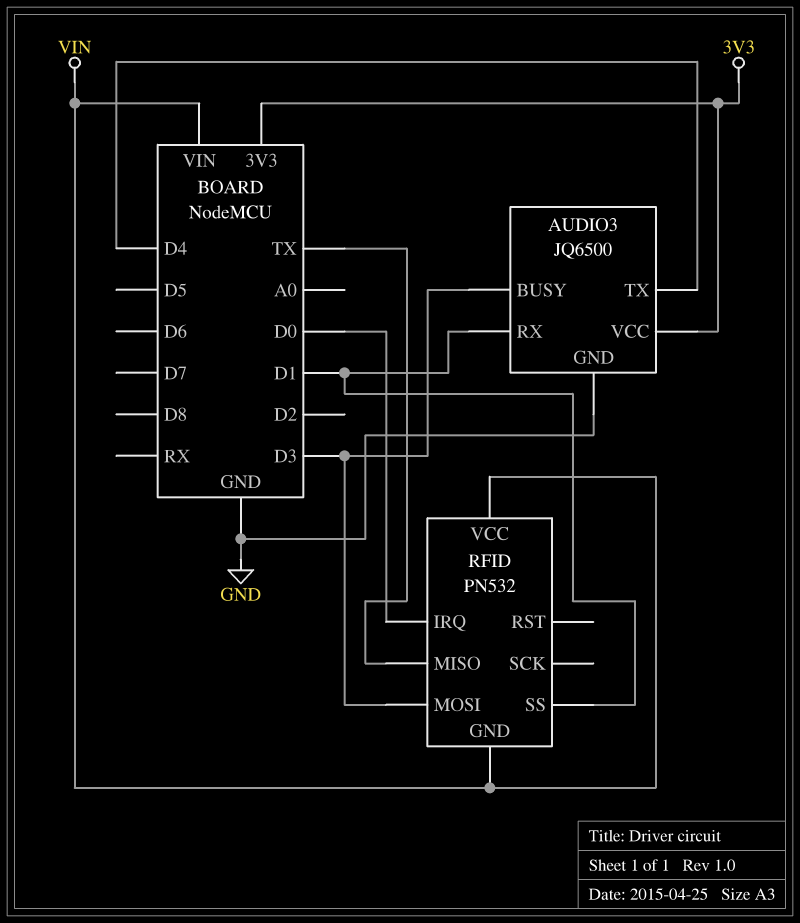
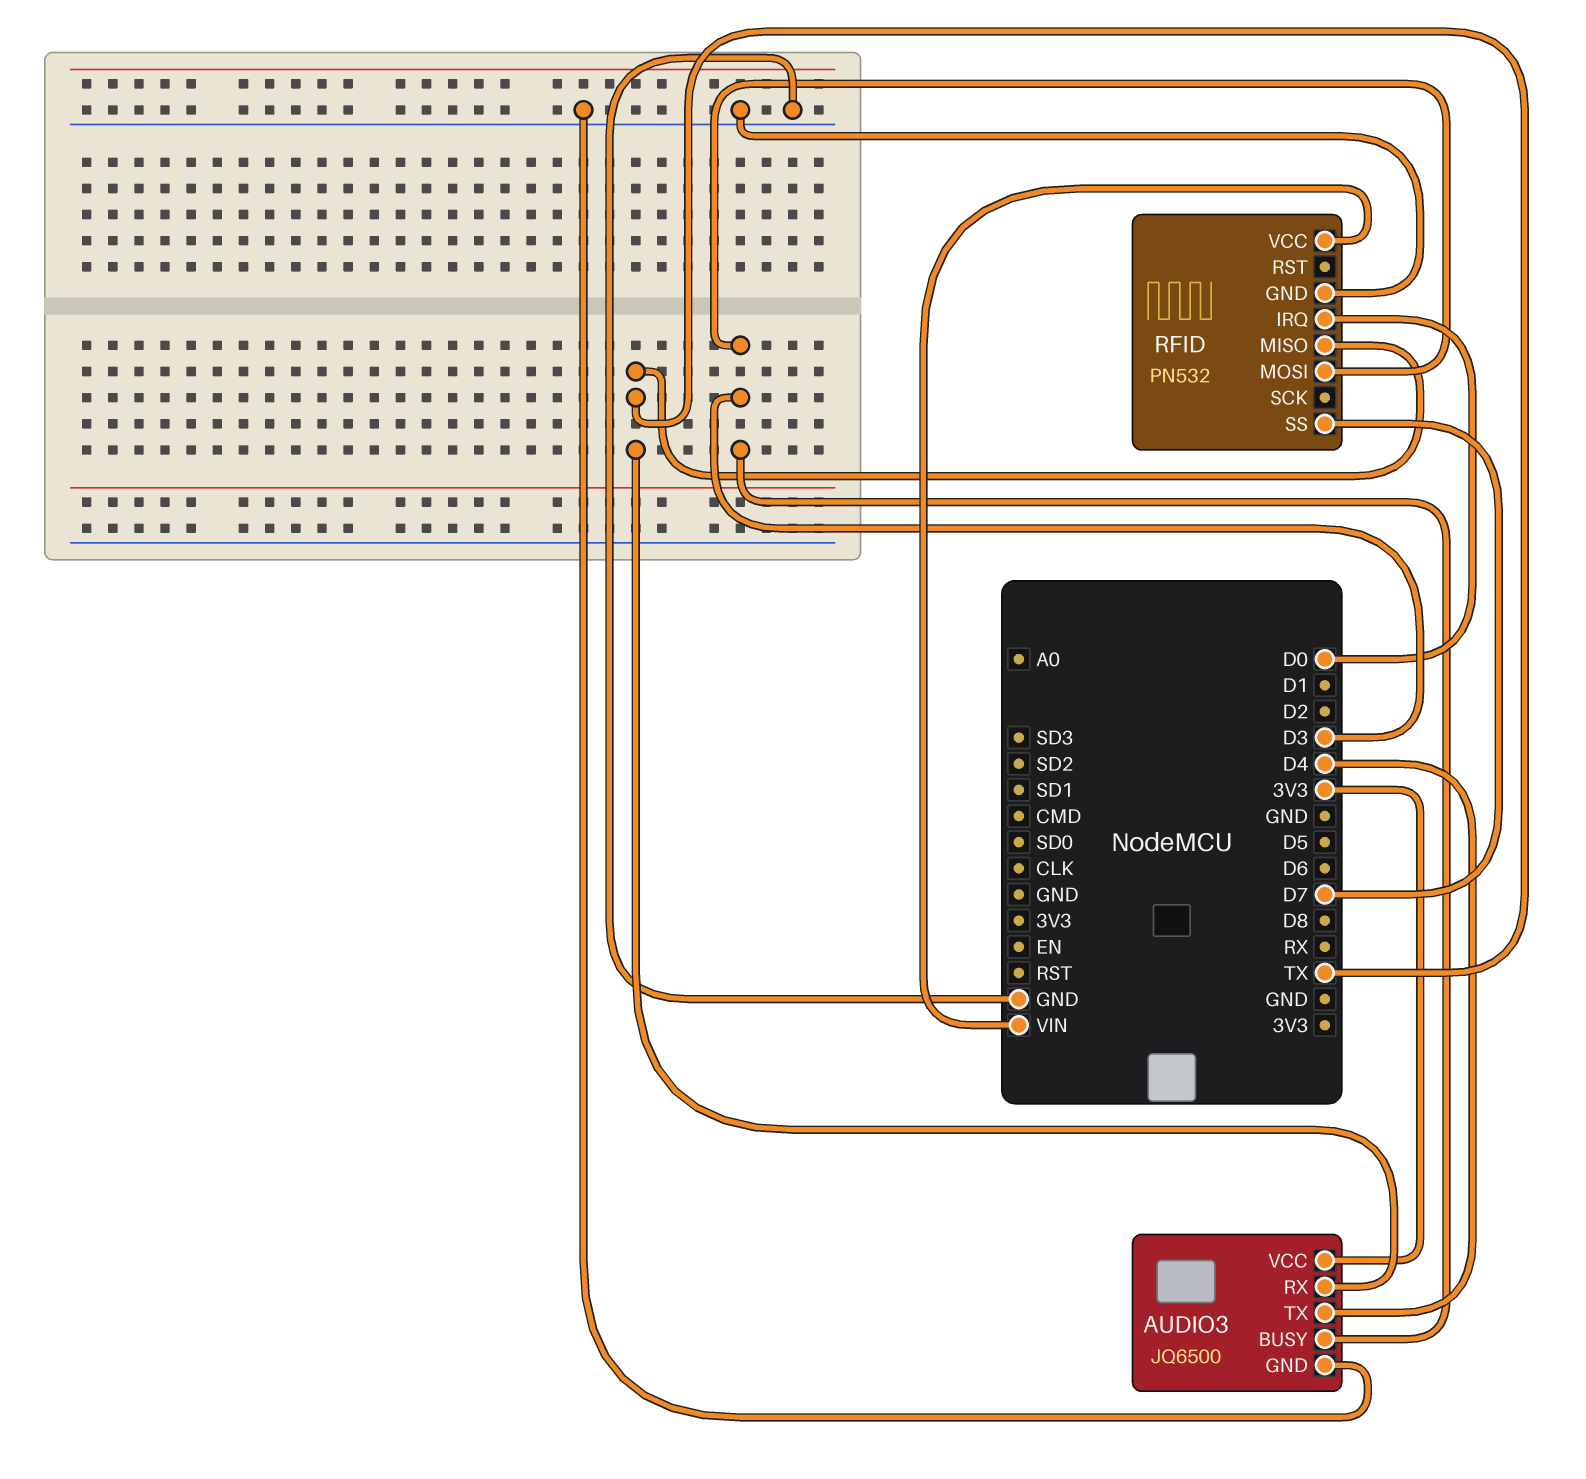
AUDIO3 pin RX: D1 -> TX
RFID pin GND: VIN -> GND
RFID pin SS: D1 -> D7

